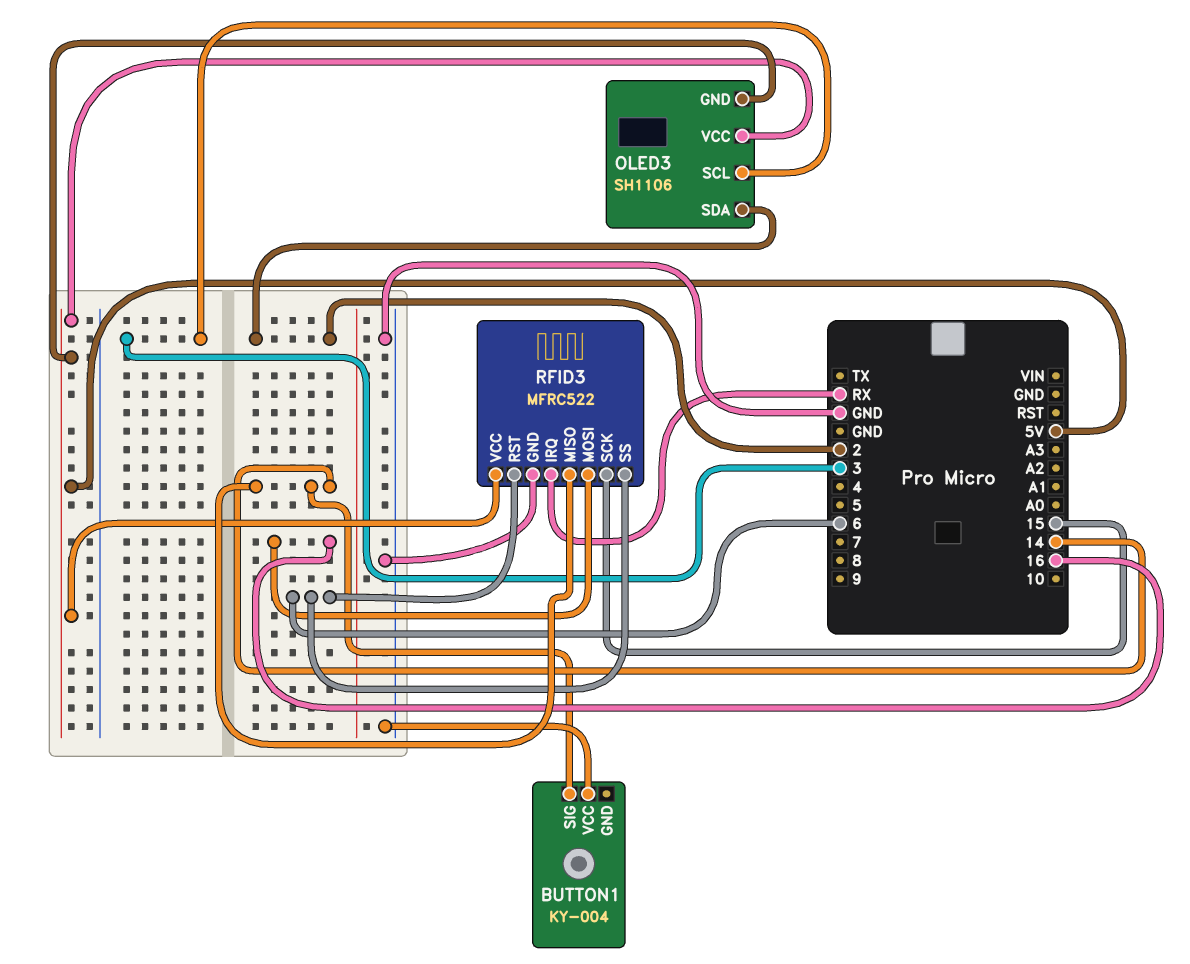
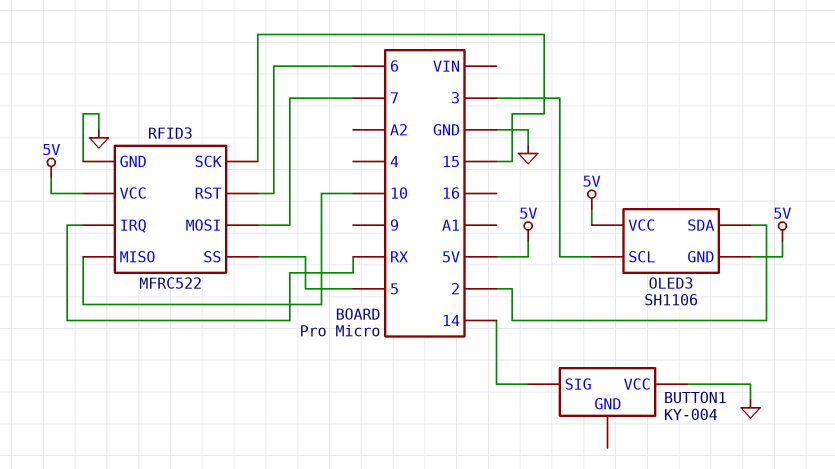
RFID3 pin MISO: 14 -> 10
RFID3 pin MOSI: 16 -> 7
RFID3 pin SS: 6 -> 5

